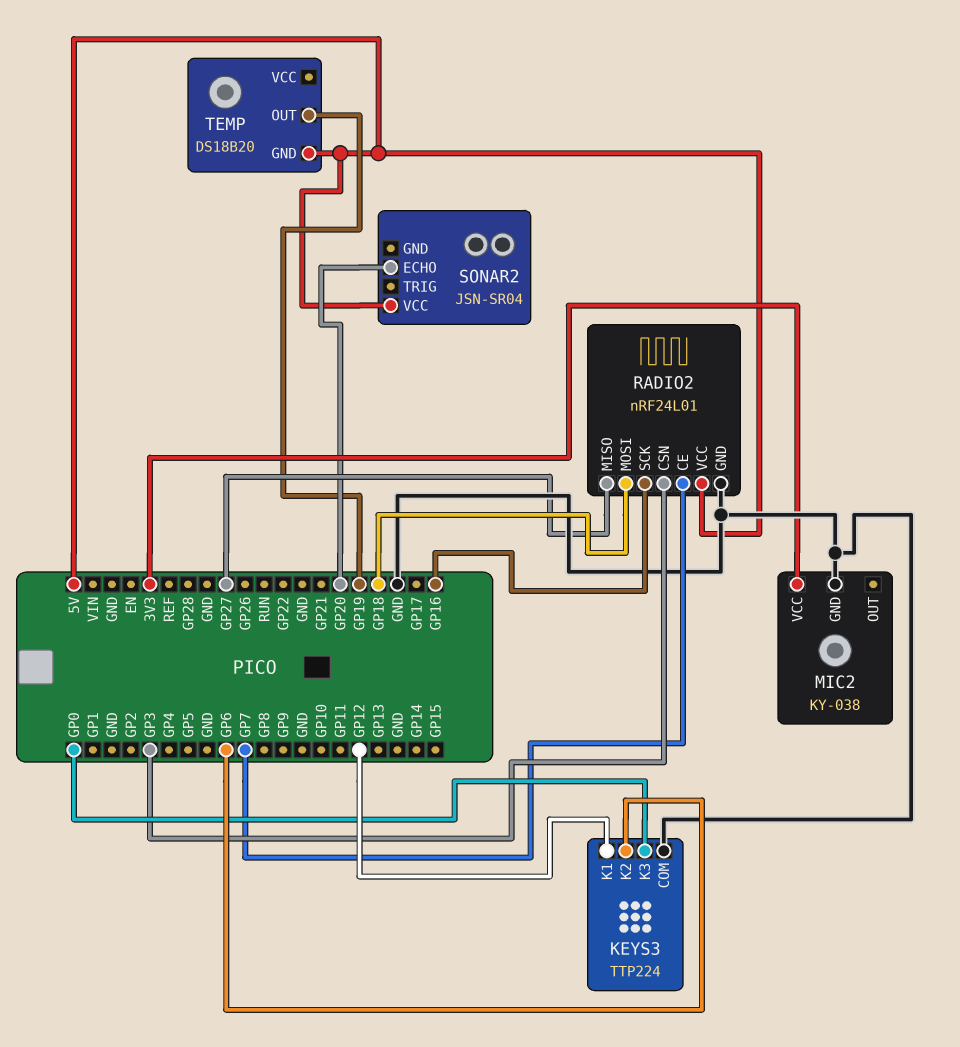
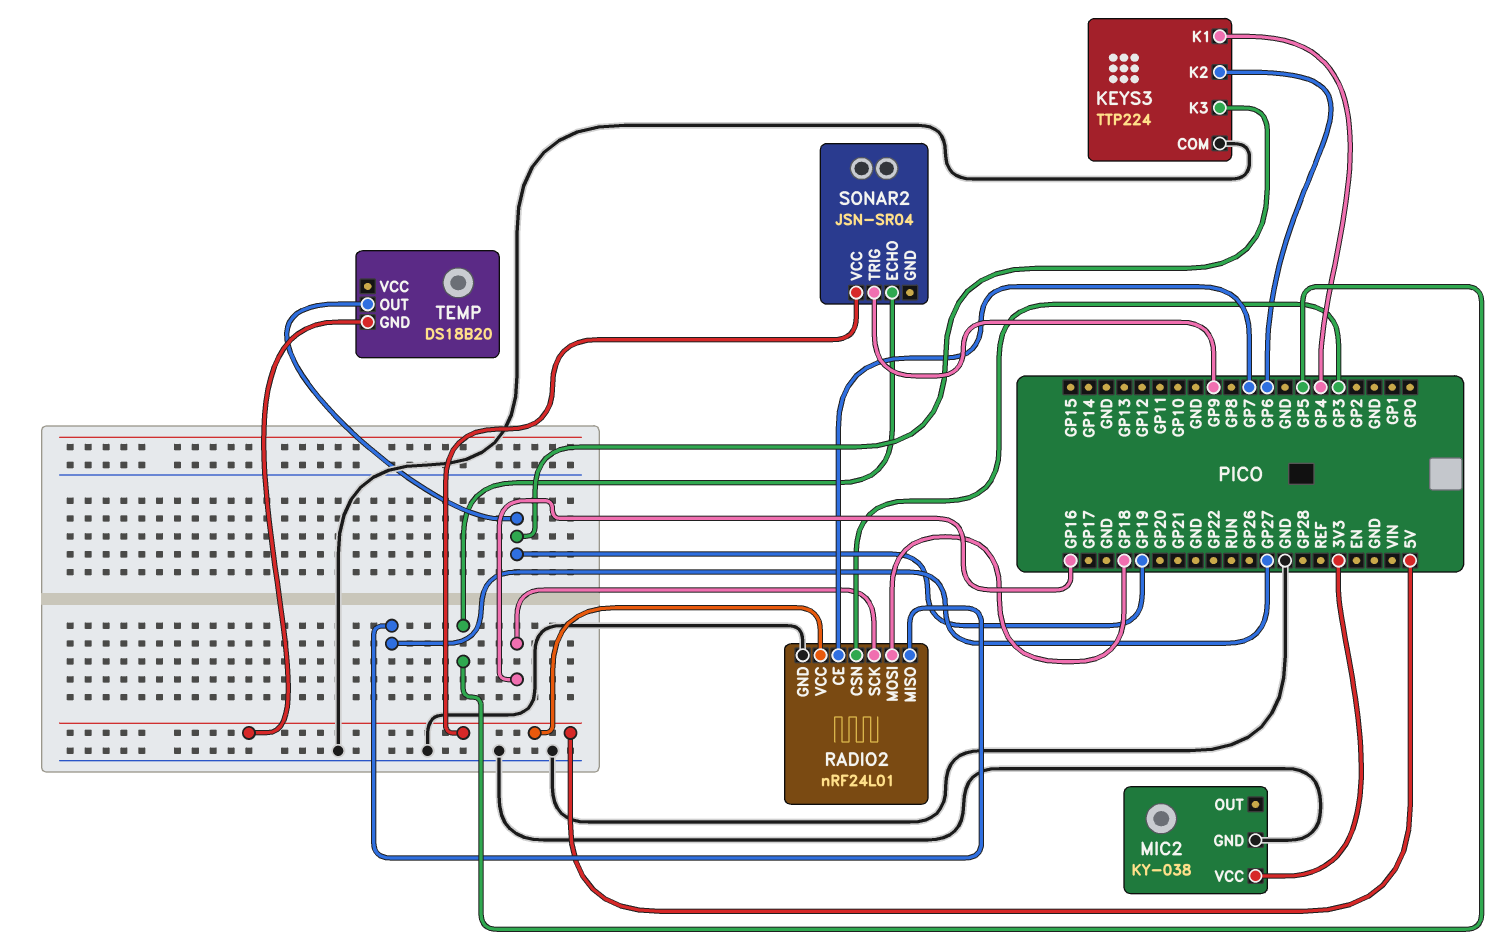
KEYS3 pin K1: GP12 -> GP4
KEYS3 pin K3: GP0 -> GP19
SONAR2 pin ECHO: GP20 -> GP5
SONAR2 pin TRIG: none -> GP9

